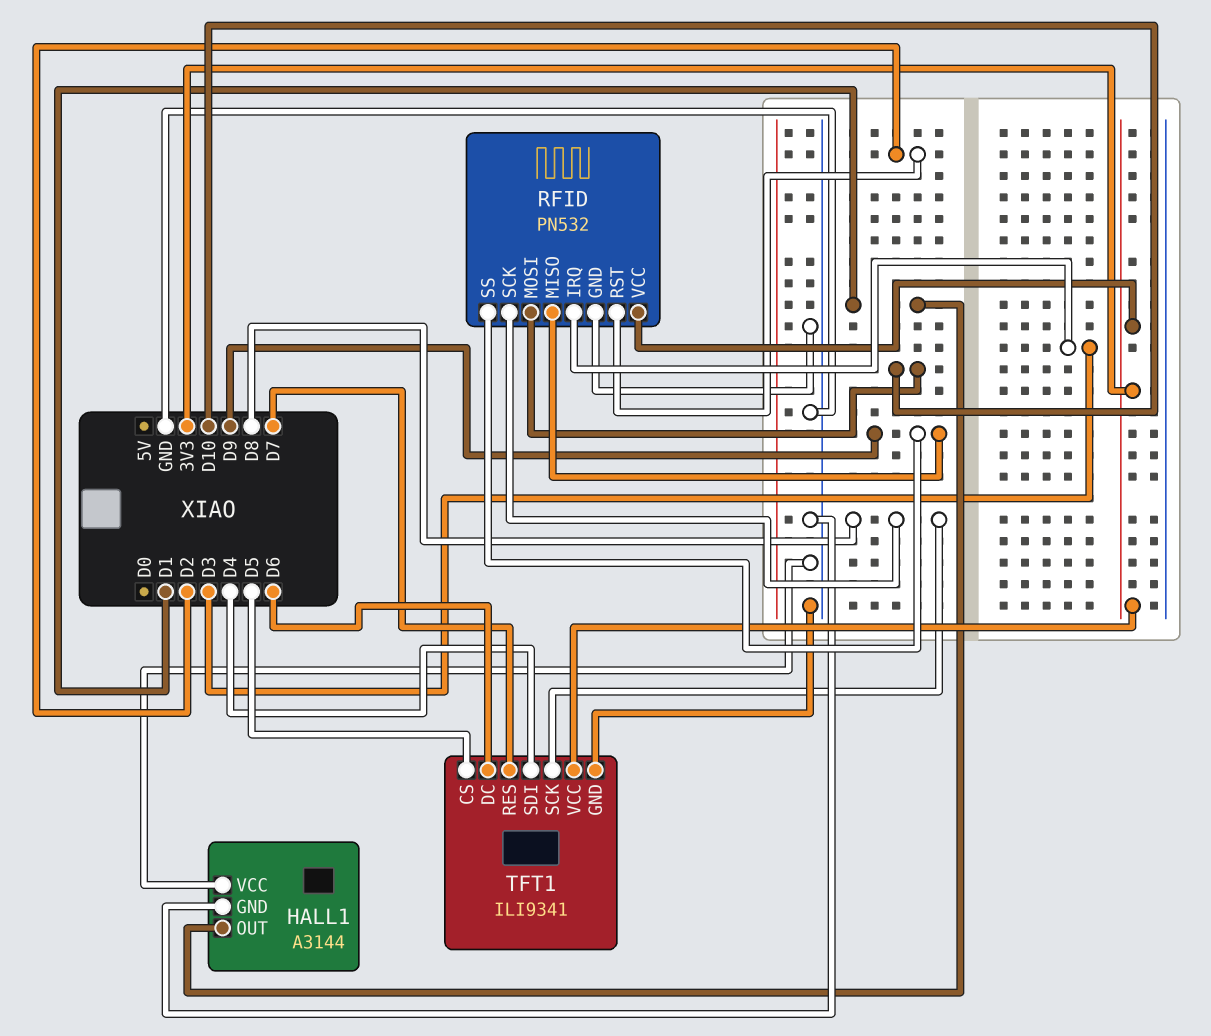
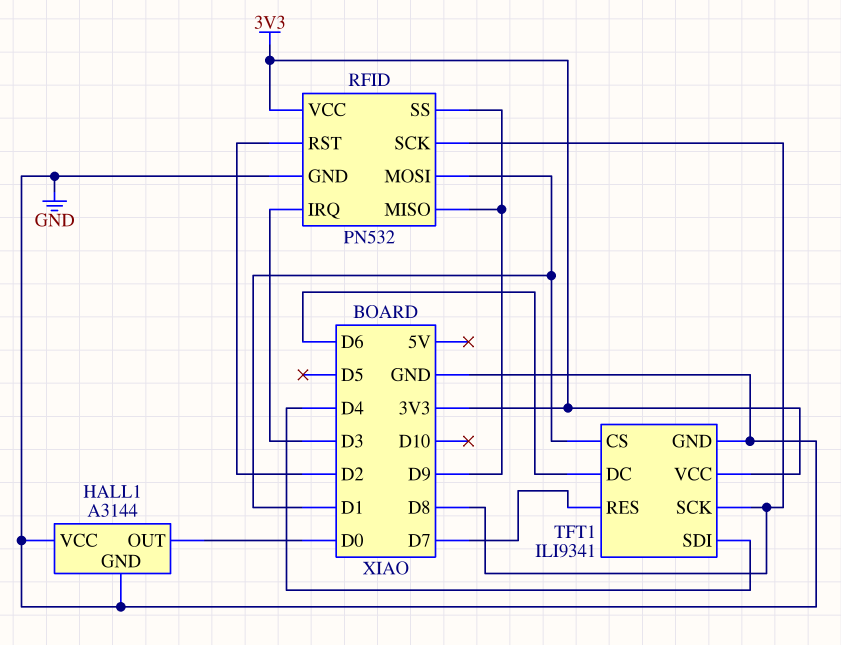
HALL1 pin OUT: D1 -> D0
RFID pin MOSI: D10 -> D1
TFT1 pin CS: D5 -> D1

